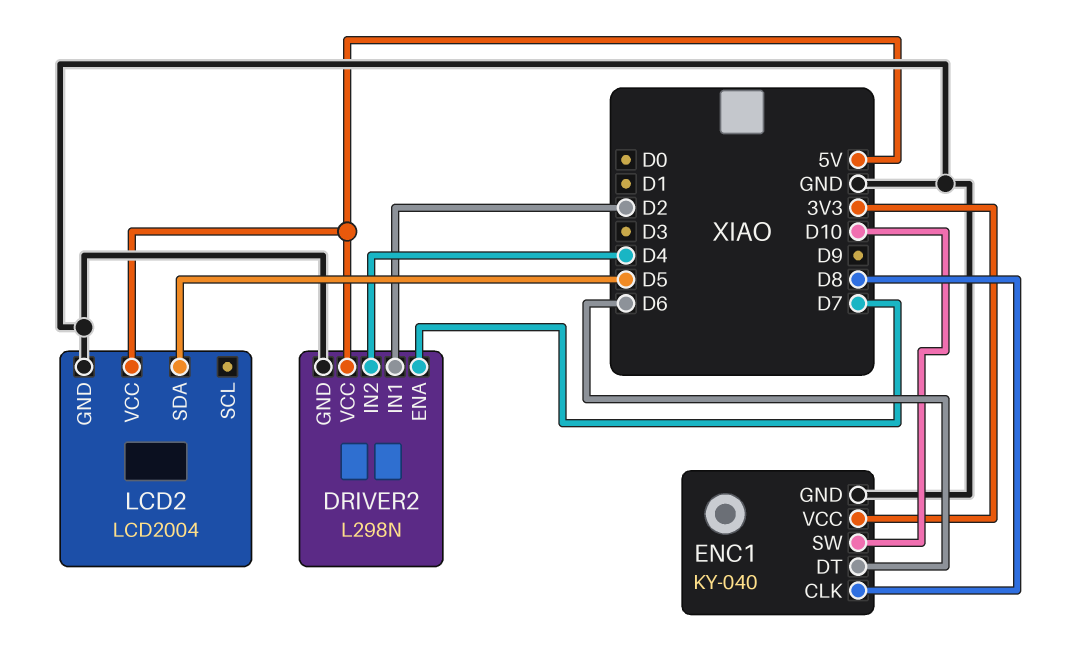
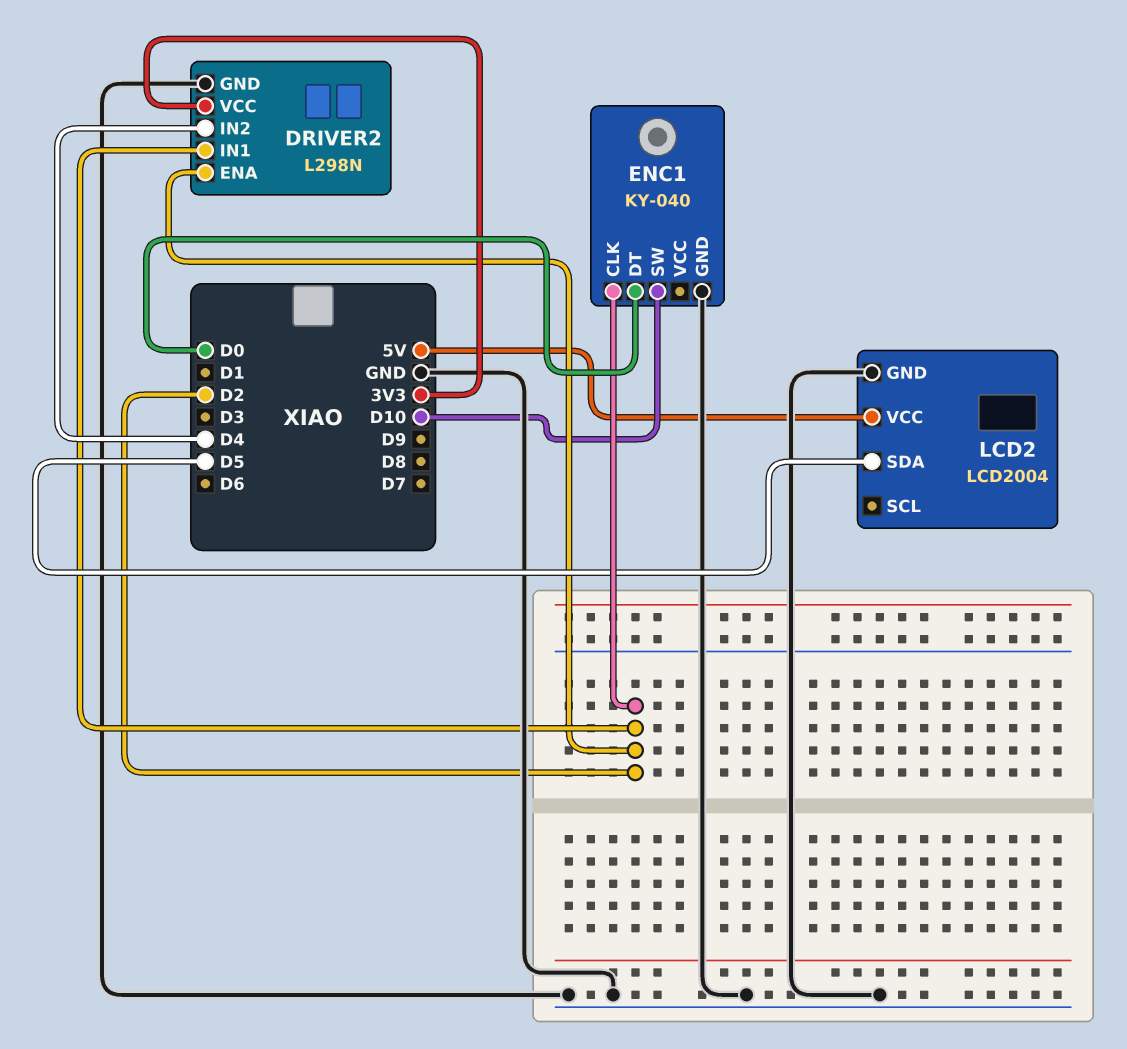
DRIVER2 pin ENA: D7 -> D2
DRIVER2 pin VCC: 5V -> 3V3
ENC1 pin CLK: D8 -> D2
ENC1 pin DT: D6 -> D0
ENC1 pin VCC: 3V3 -> none

